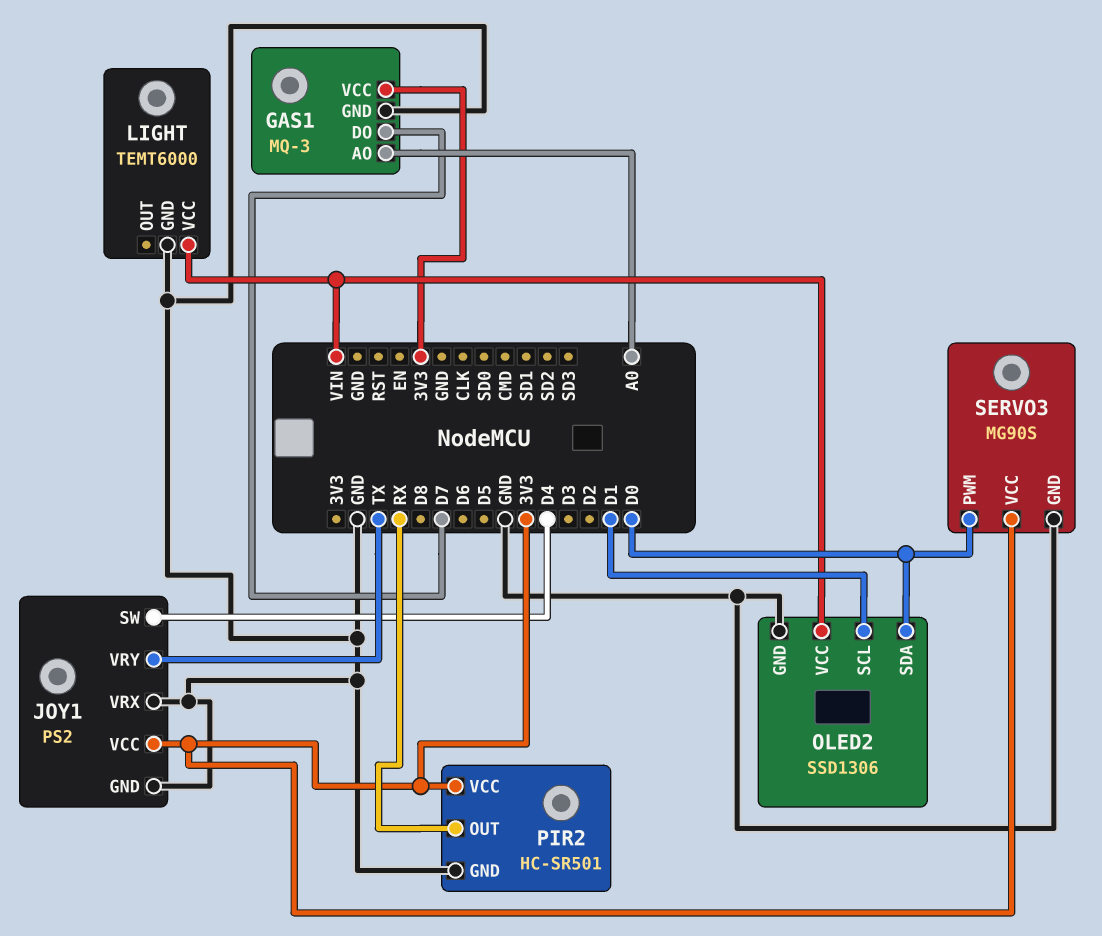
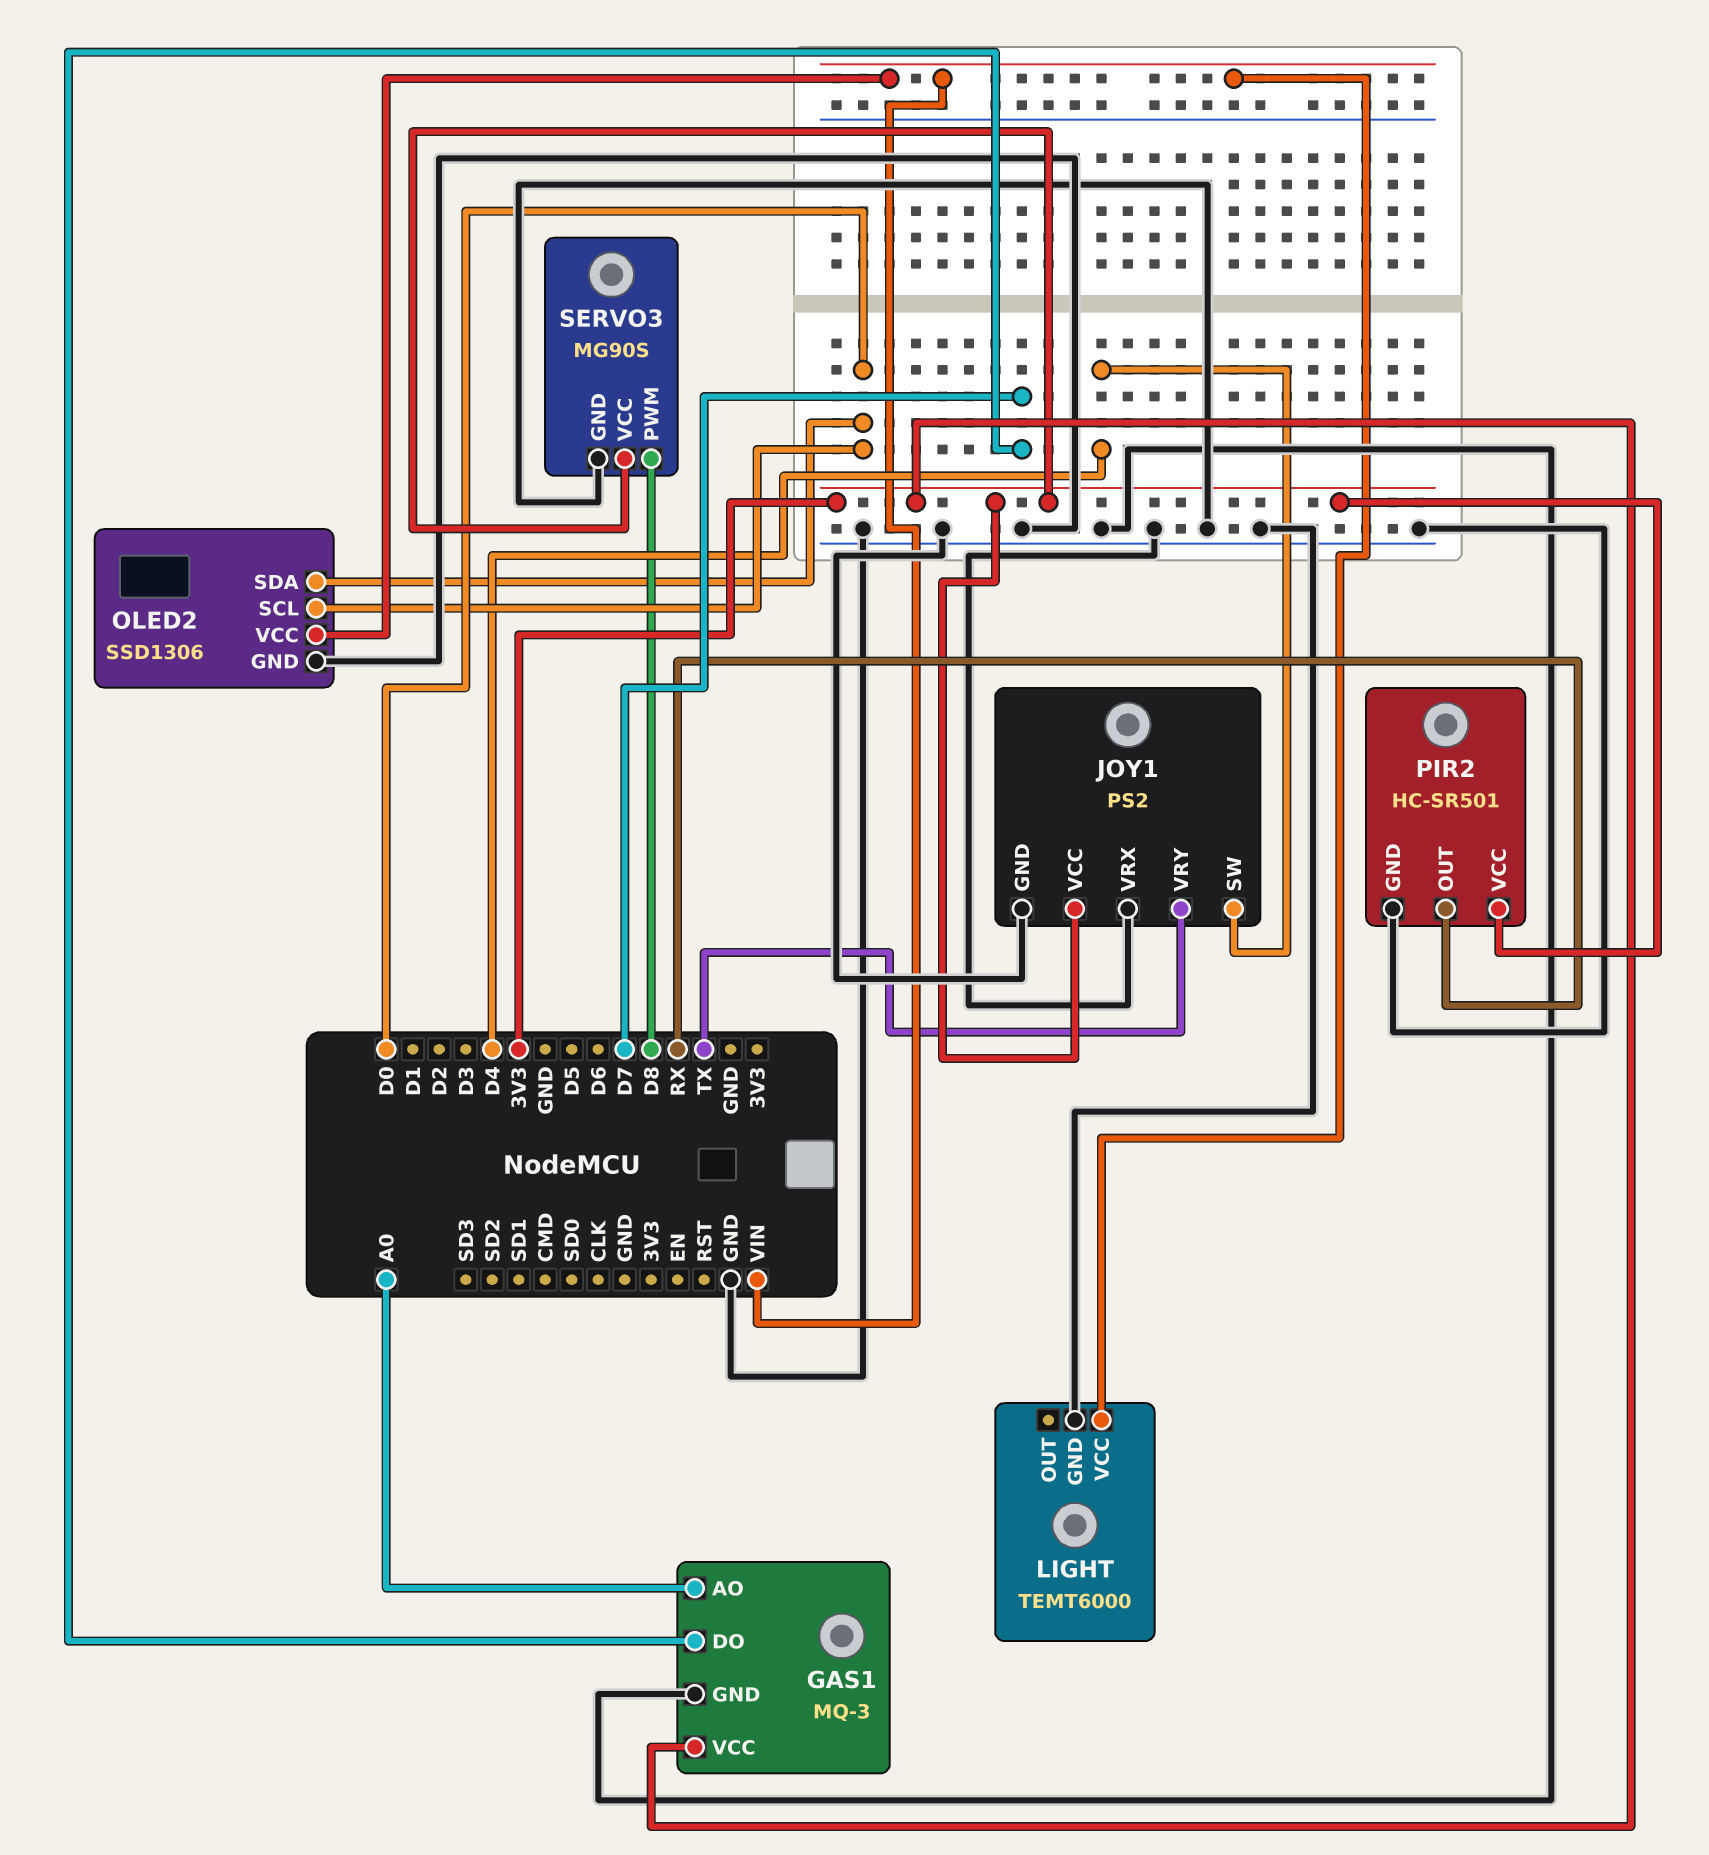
OLED2 pin SCL: D1 -> D0
SERVO3 pin PWM: D0 -> D8

